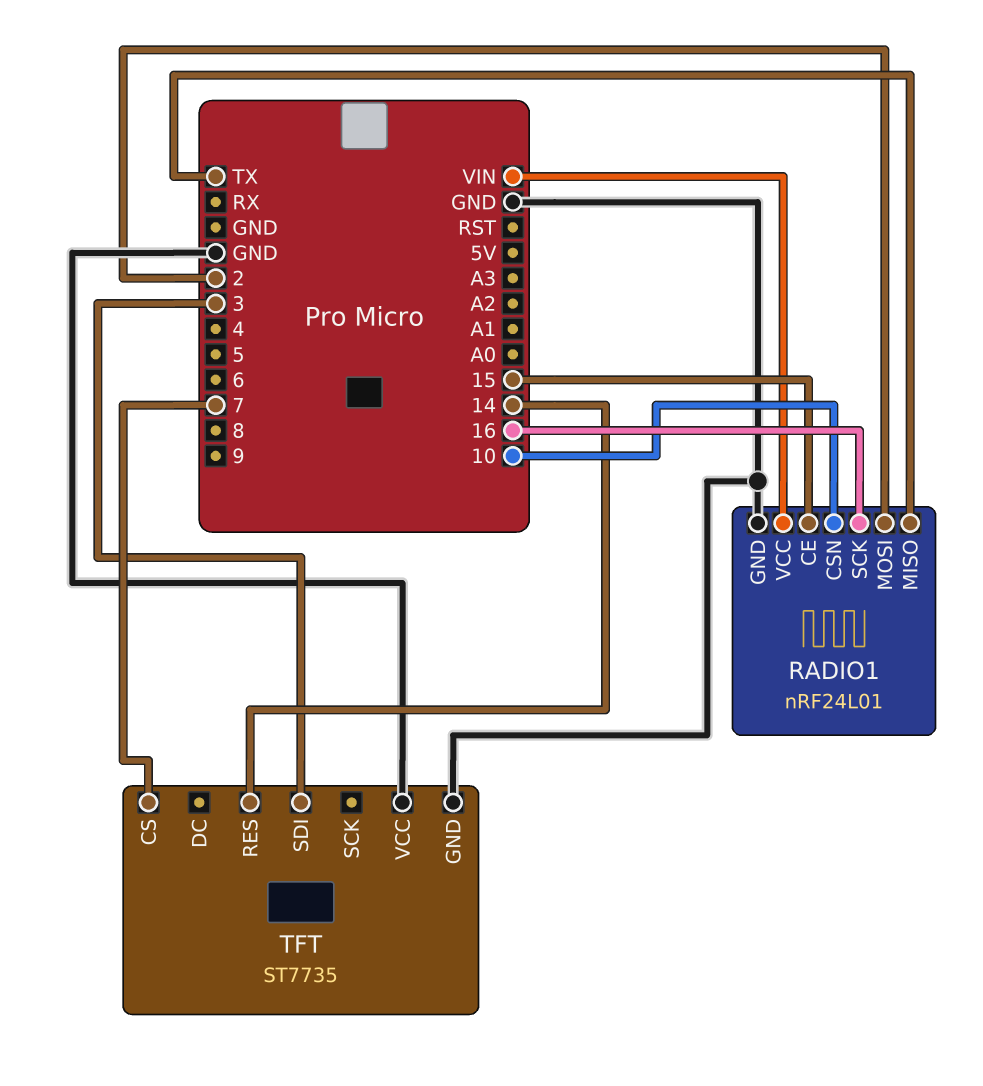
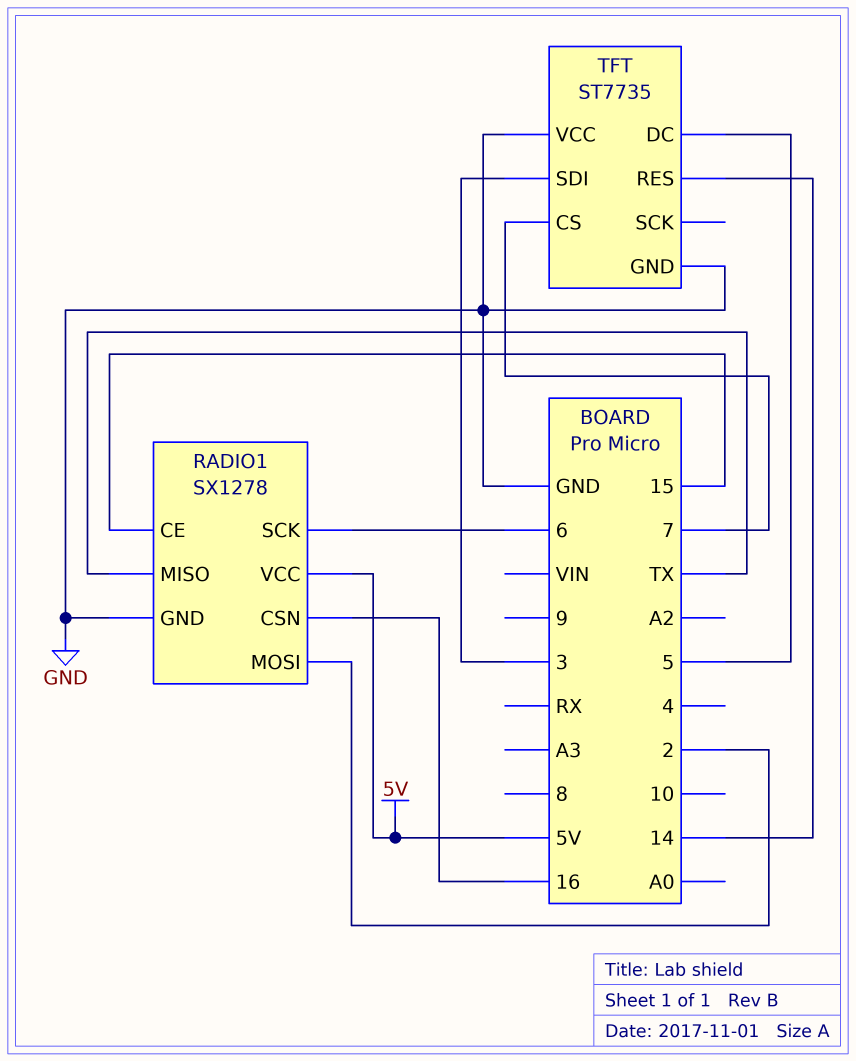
RADIO1: nRF24L01 -> SX1278
RADIO1 pin CSN: 10 -> 16
RADIO1 pin SCK: 16 -> 6
RADIO1 pin VCC: VIN -> 5V
TFT pin DC: none -> 5

